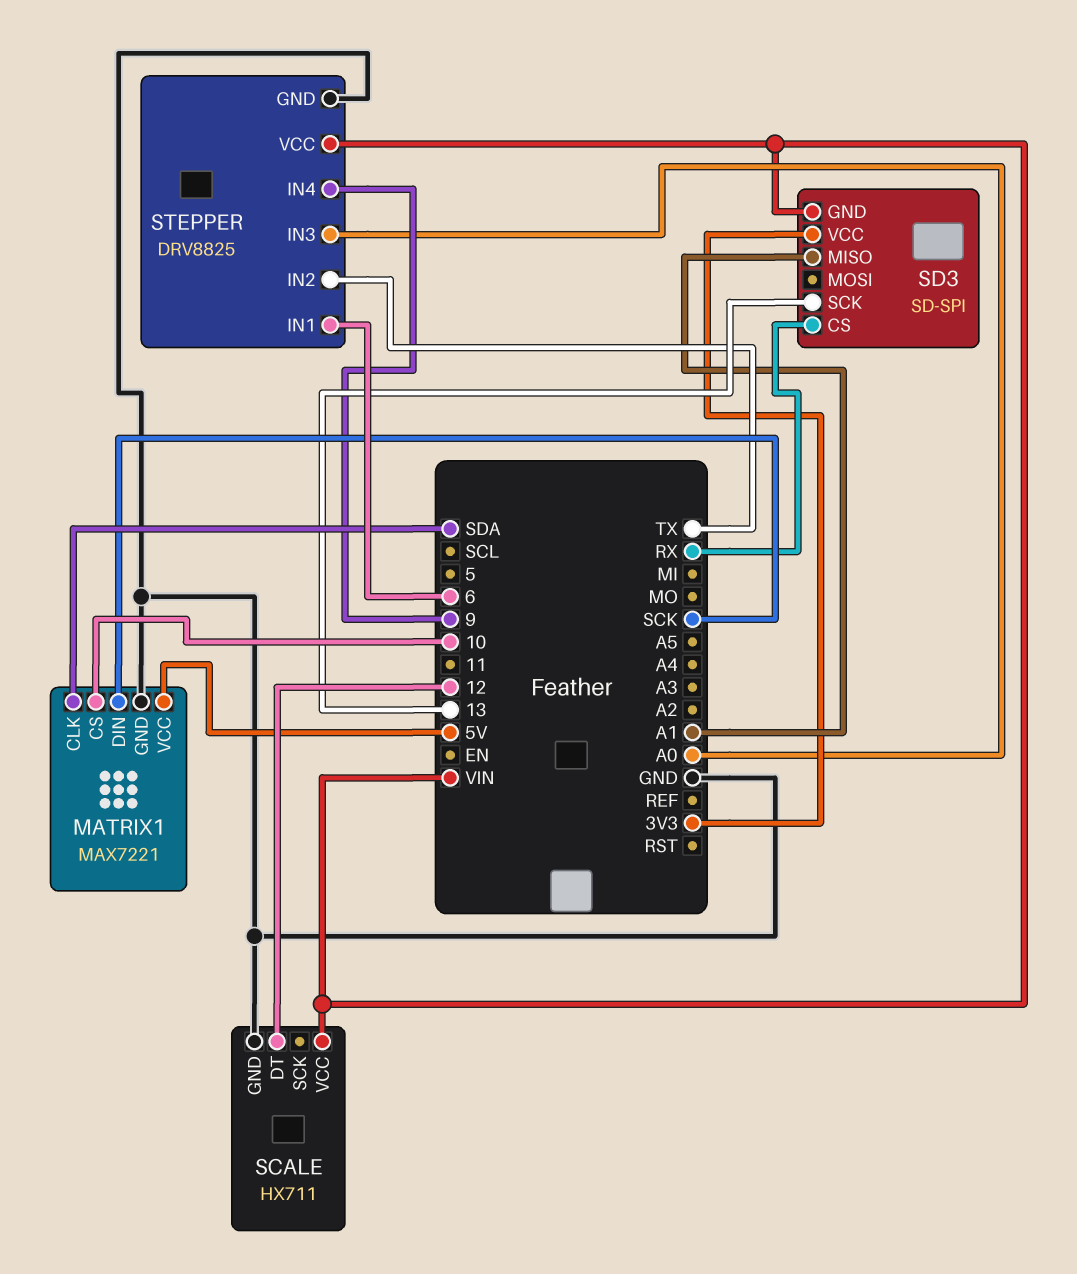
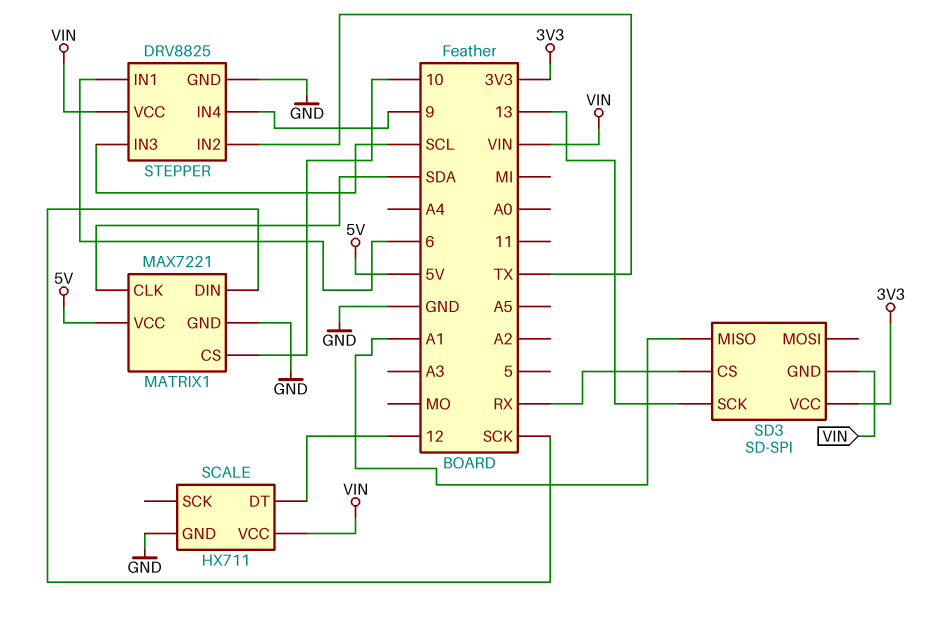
STEPPER pin IN3: A0 -> SCL

